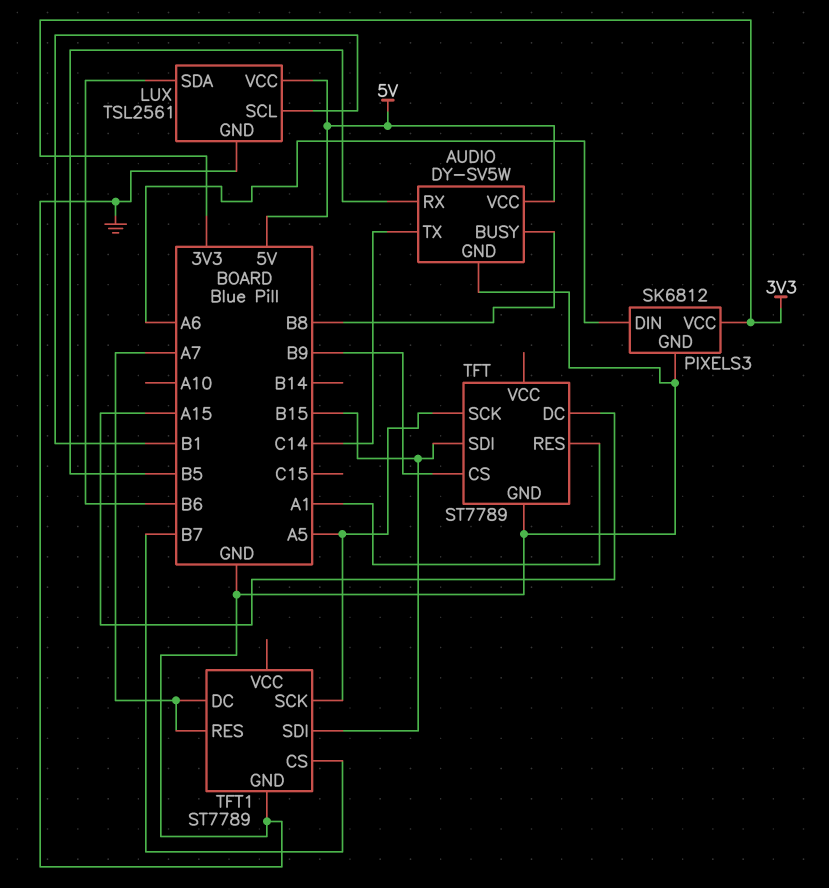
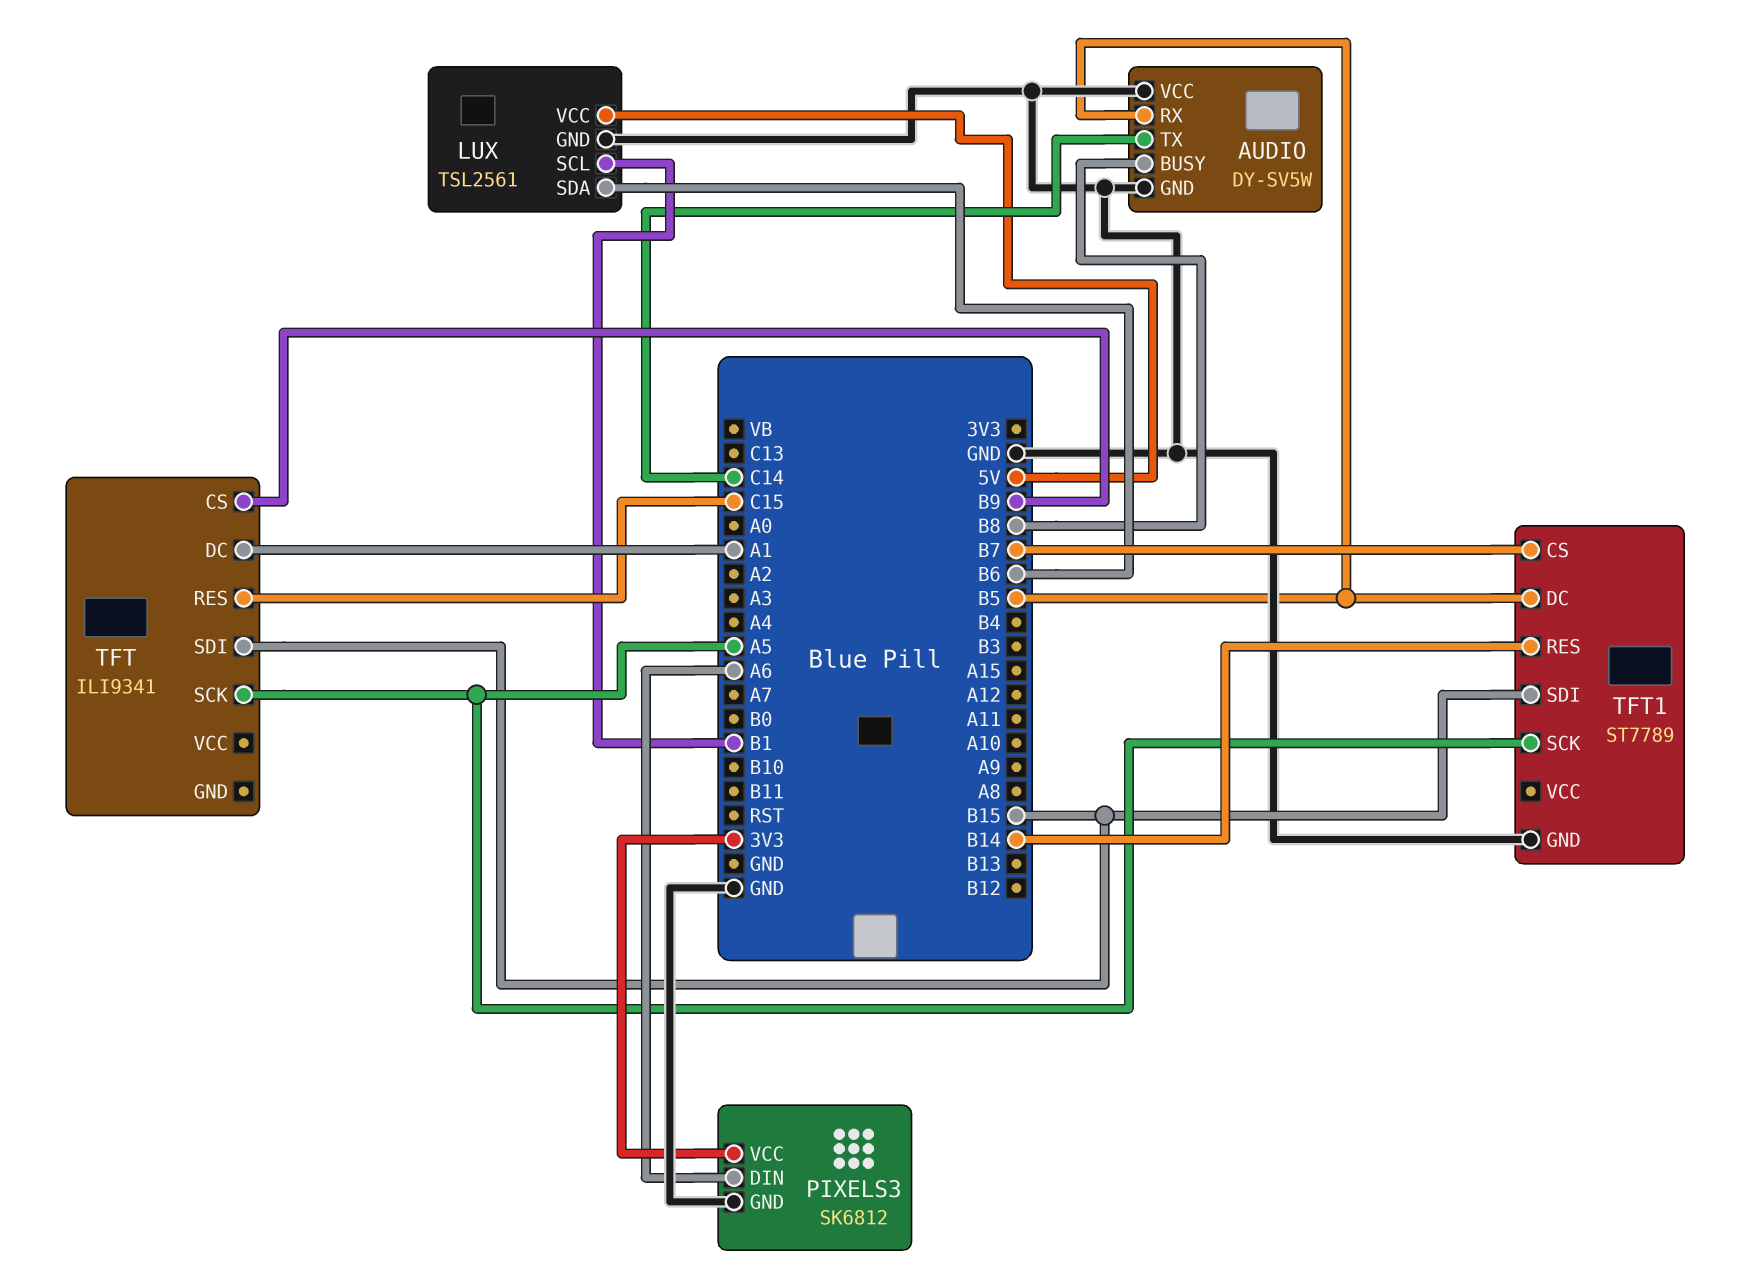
AUDIO pin VCC: 5V -> GND
TFT: ST7789 -> ILI9341
TFT pin DC: A15 -> A1
TFT pin GND: GND -> none
TFT pin RES: A1 -> C15
TFT1 pin DC: A7 -> B5
TFT1 pin RES: A7 -> B14

